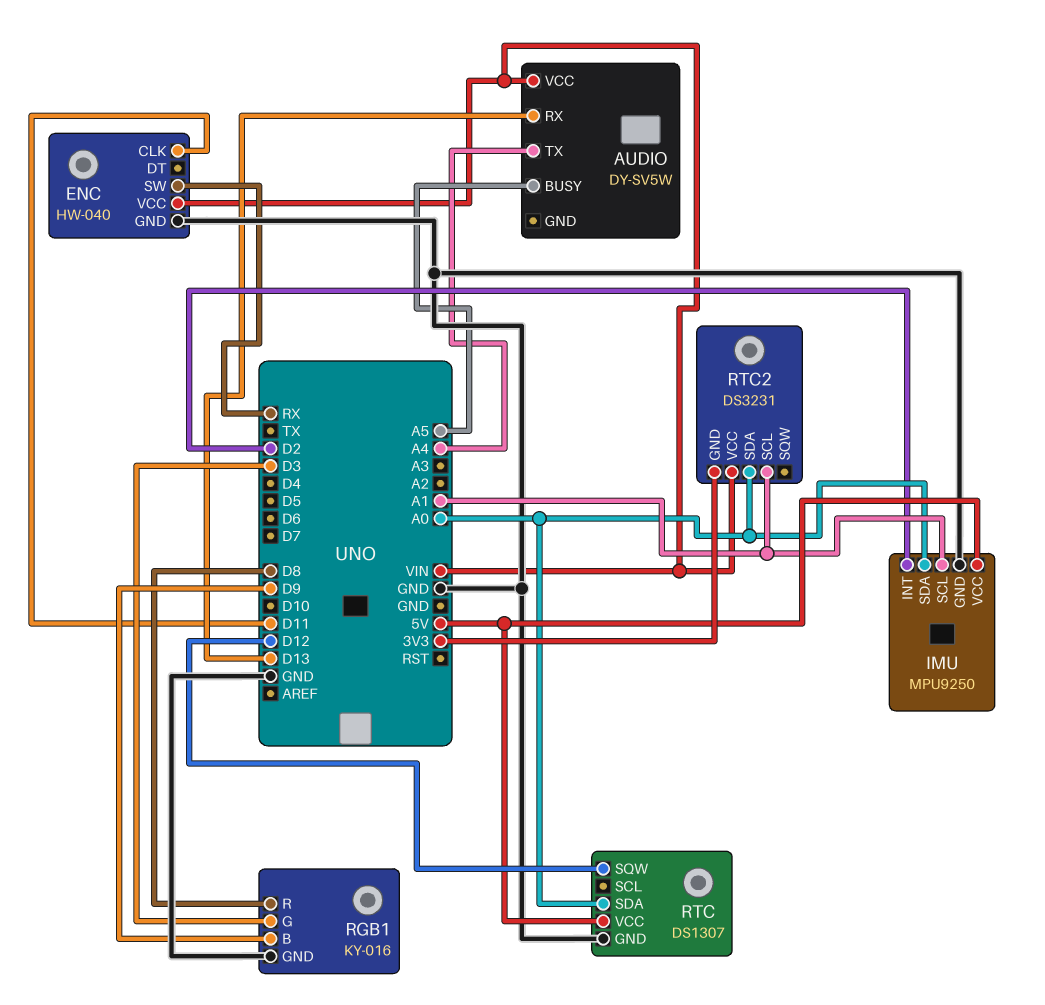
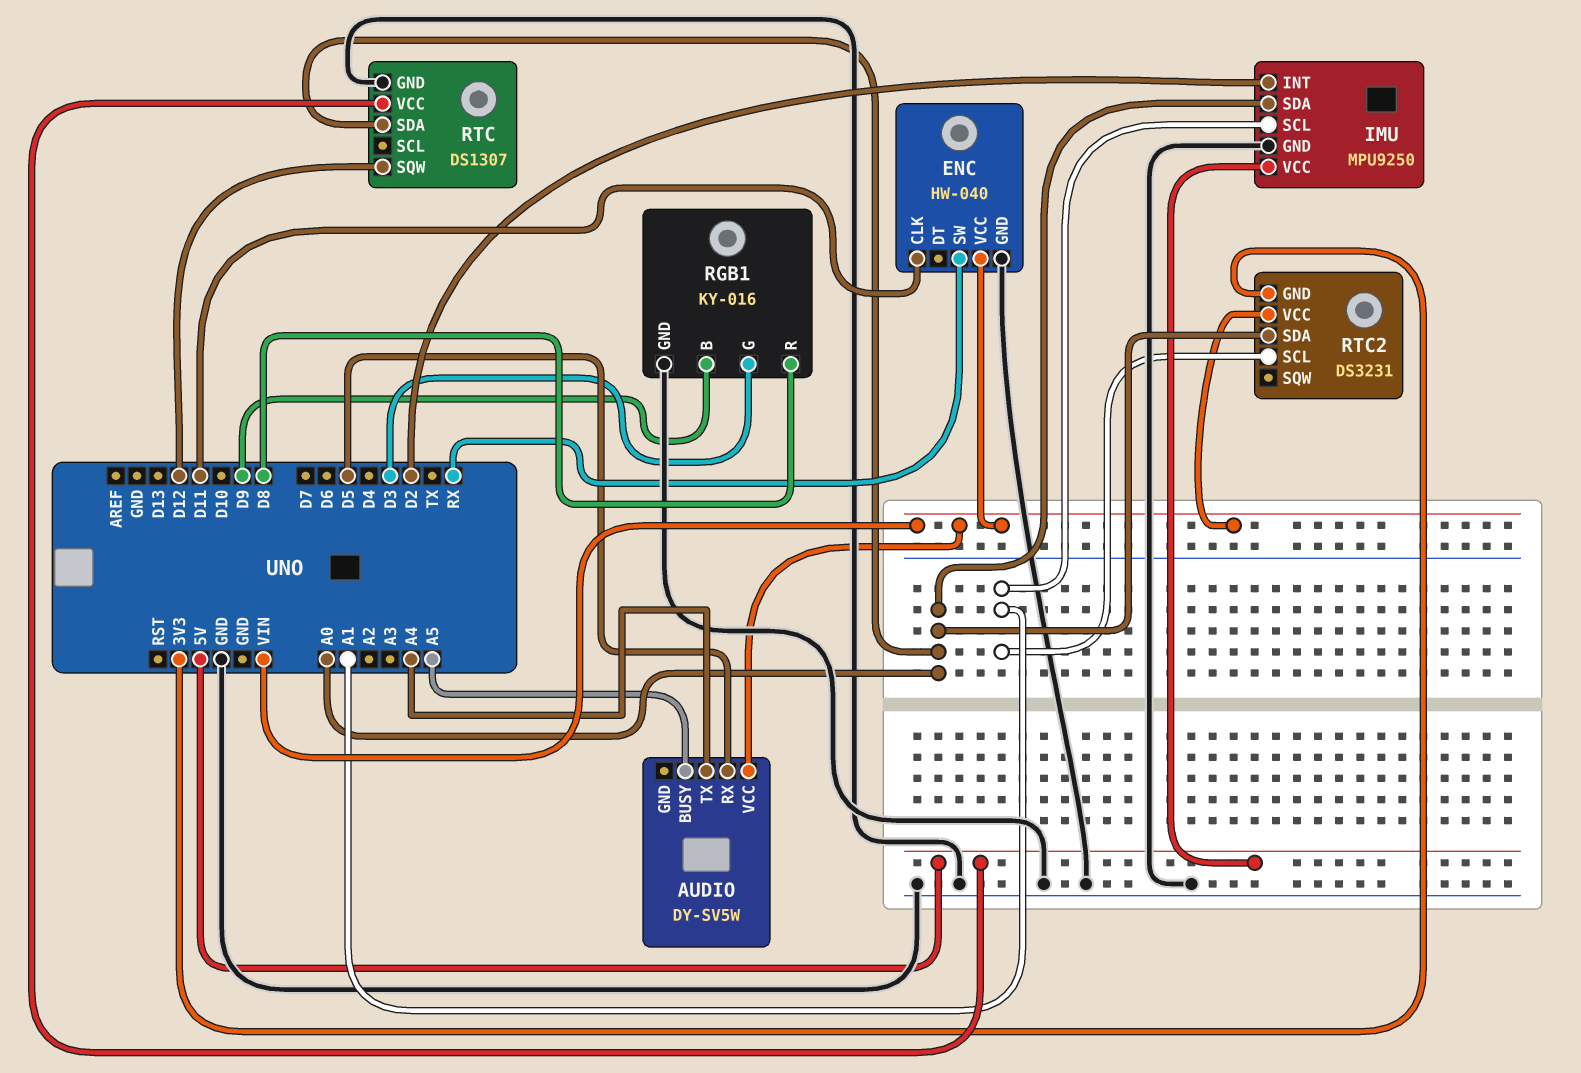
AUDIO pin RX: D13 -> D5

